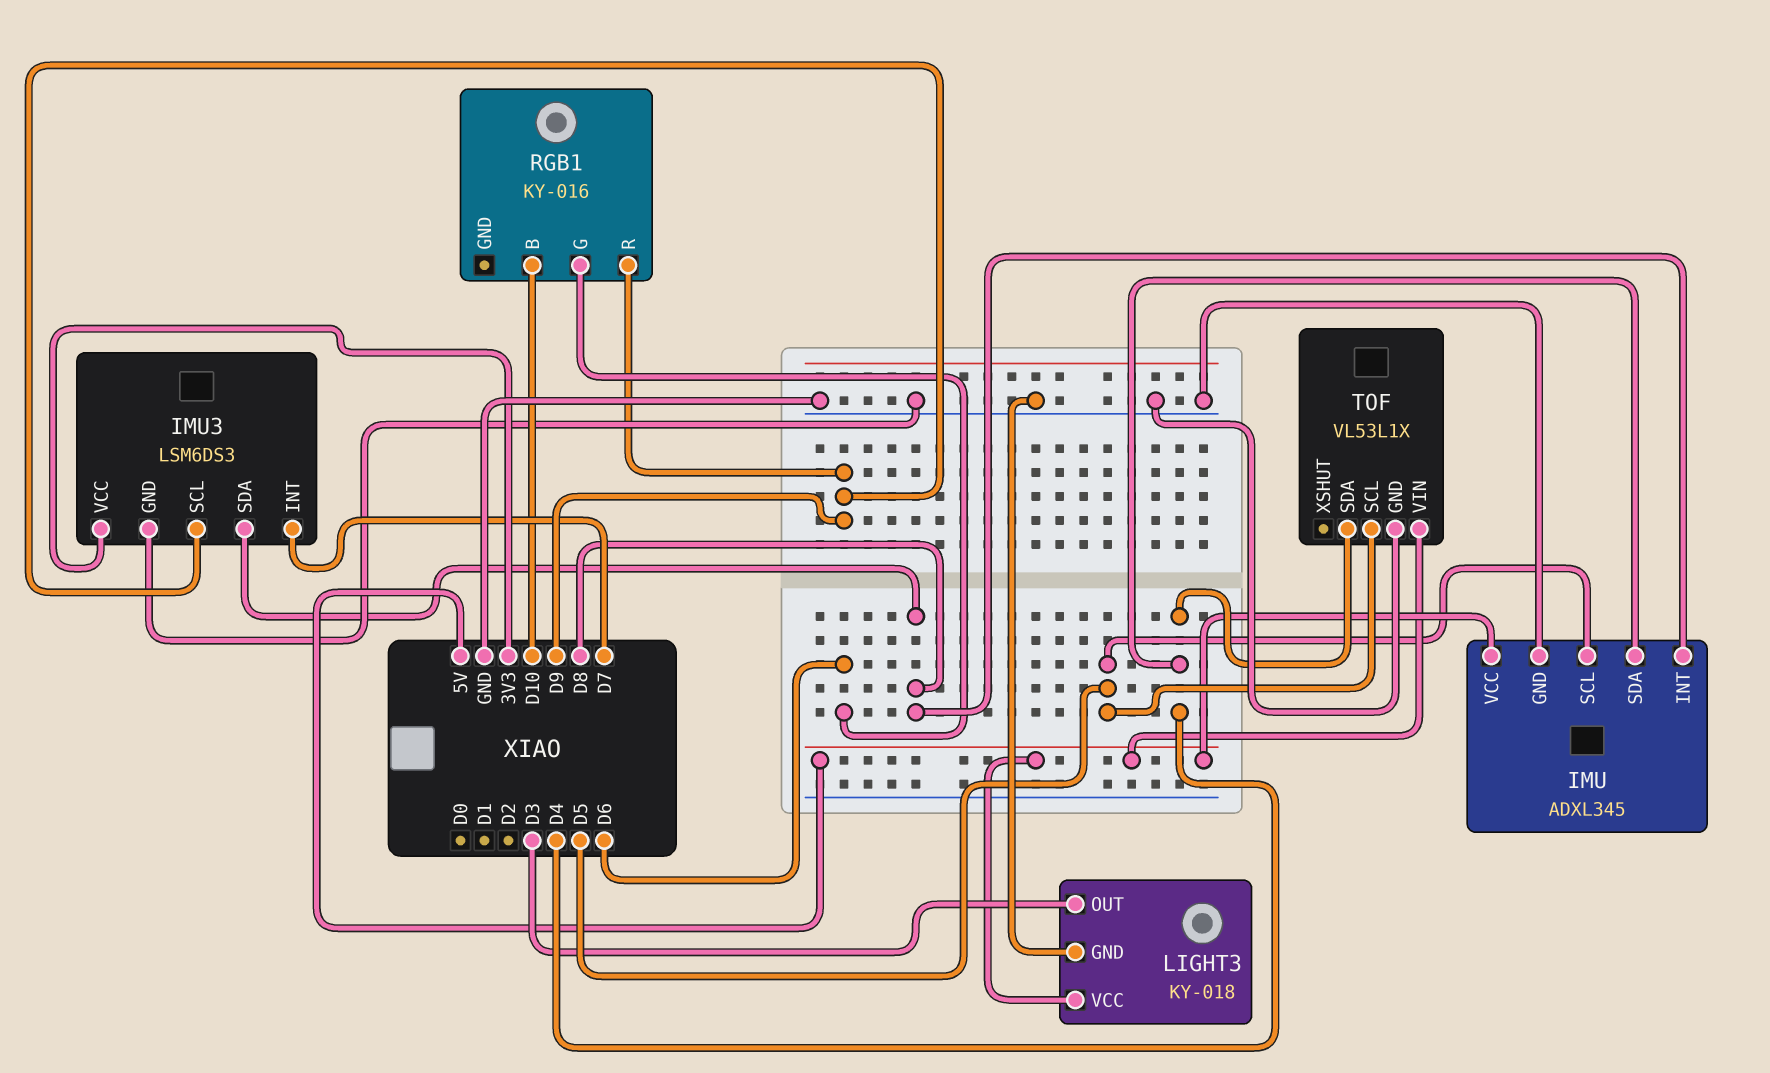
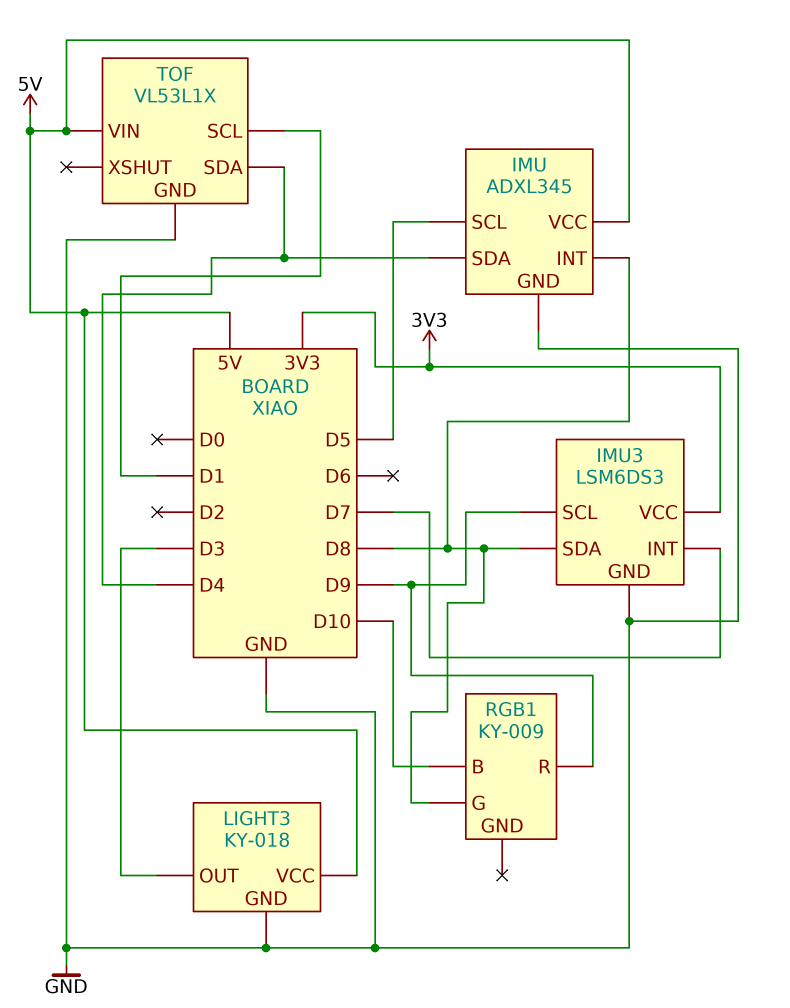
RGB1: KY-016 -> KY-009
RGB1 pin G: D6 -> D8
TOF pin SCL: D5 -> D1

